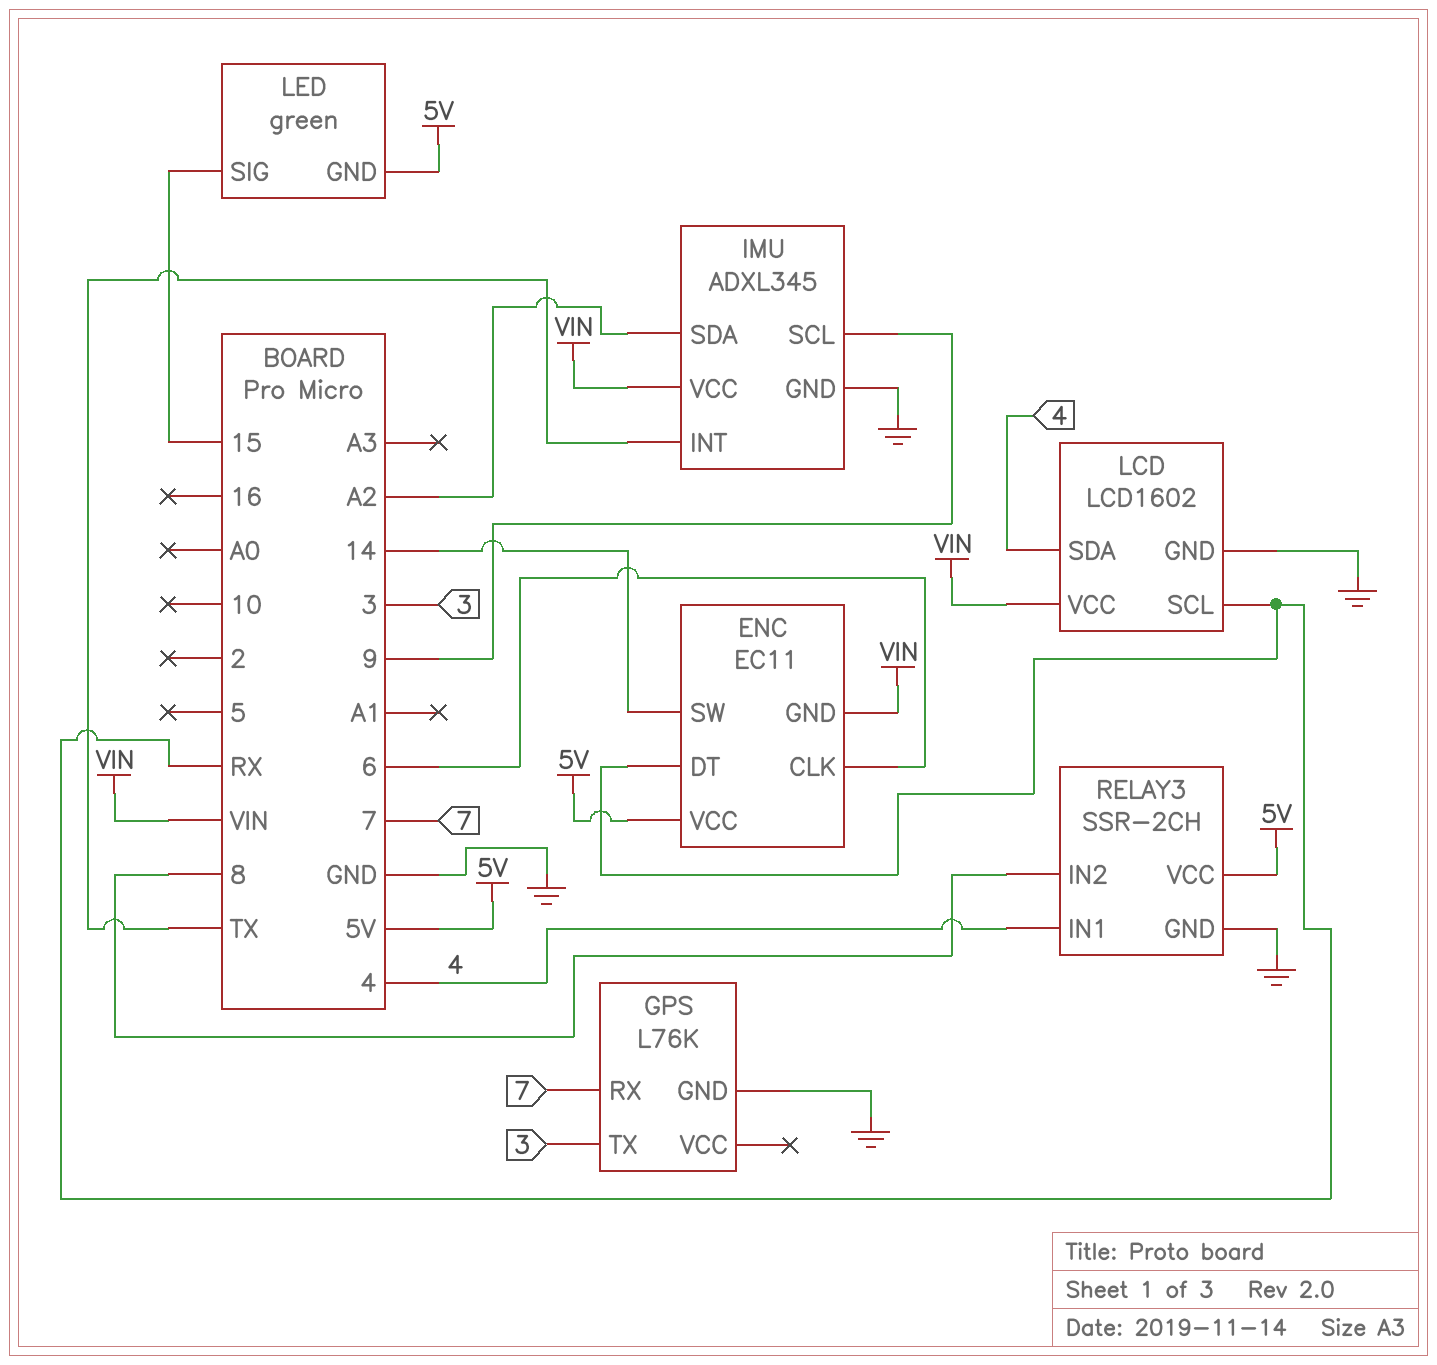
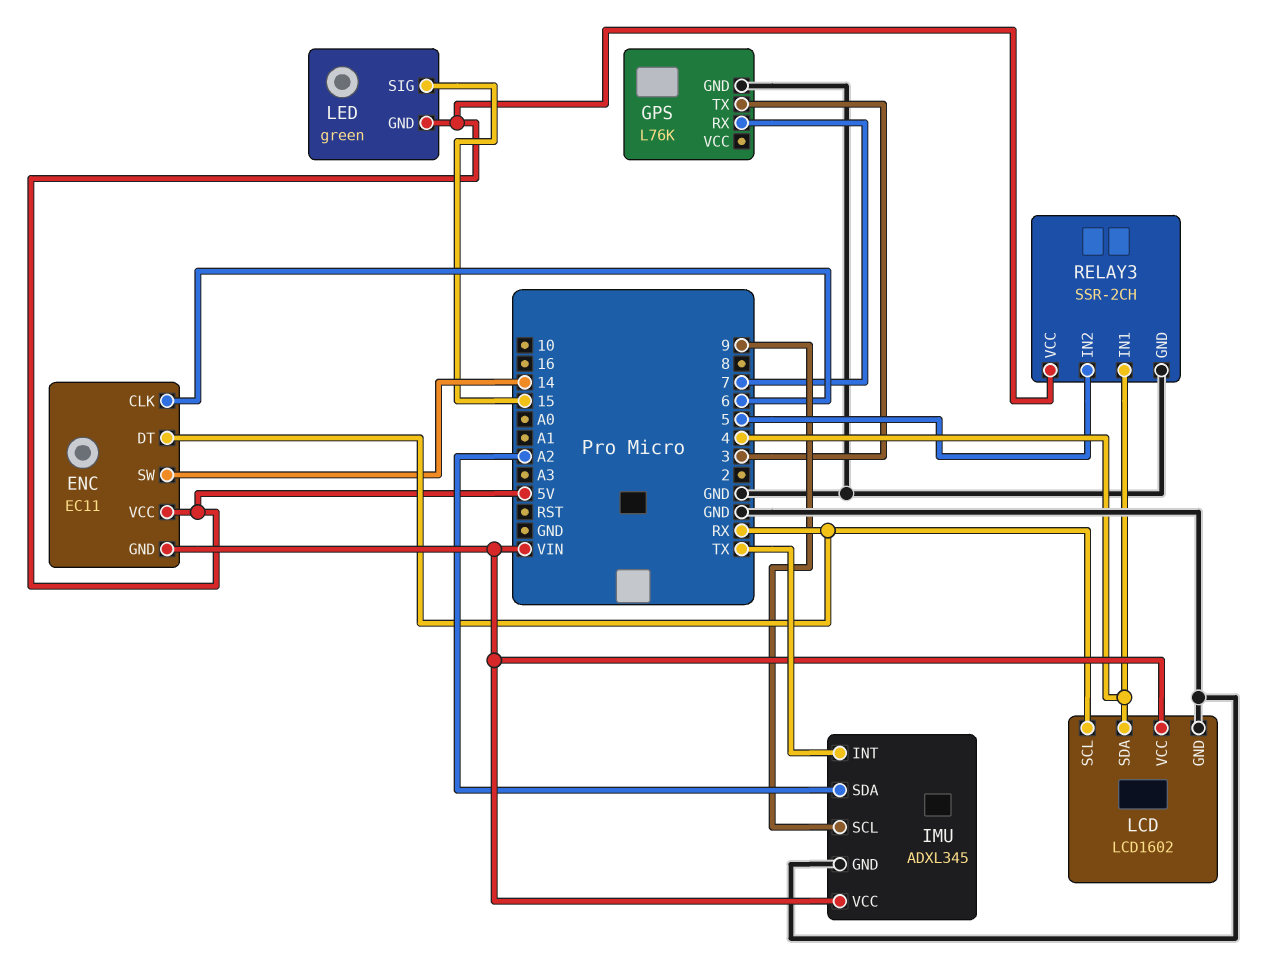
RELAY3 pin IN2: 8 -> 5

